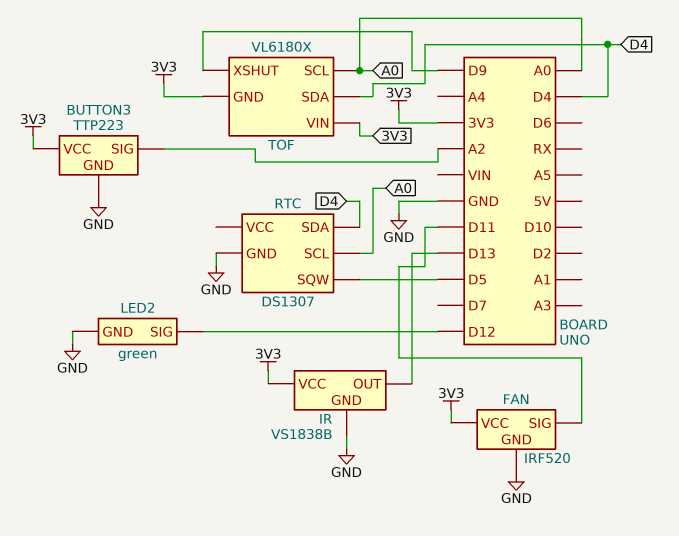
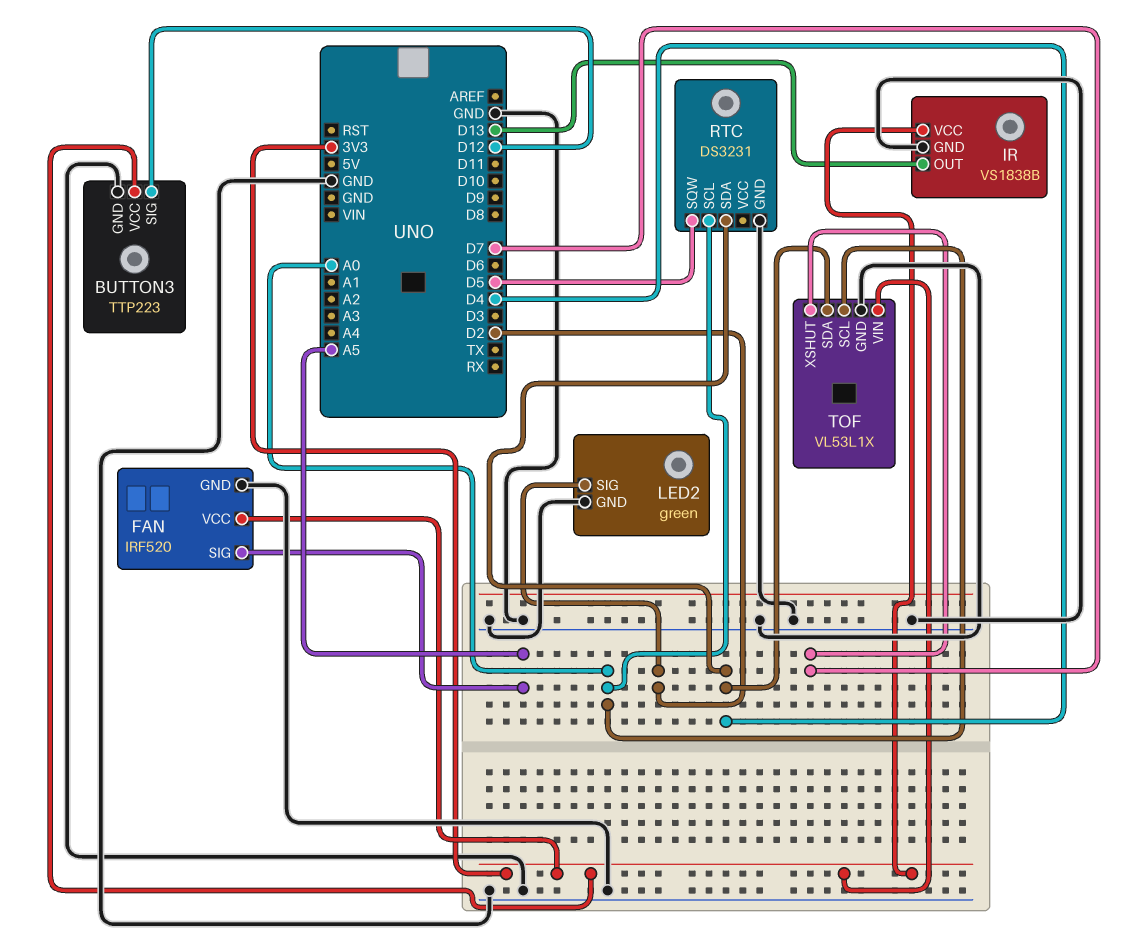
BUTTON3 pin SIG: A2 -> D12
FAN pin SIG: D11 -> A5
LED2 pin SIG: D12 -> D2
RTC: DS1307 -> DS3231
TOF: VL6180X -> VL53L1X
TOF pin GND: 3V3 -> GND
TOF pin XSHUT: D9 -> D7

